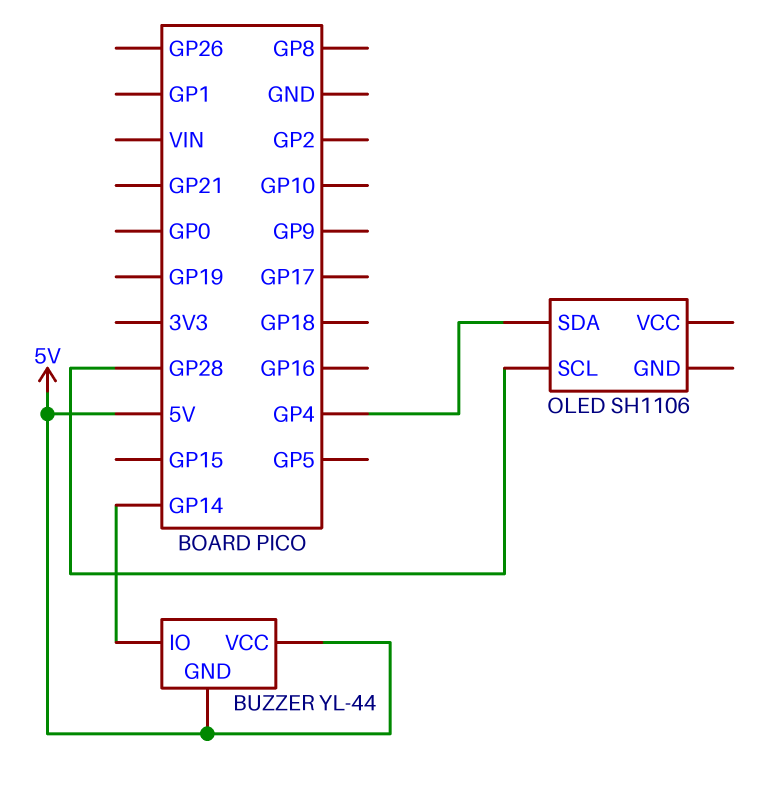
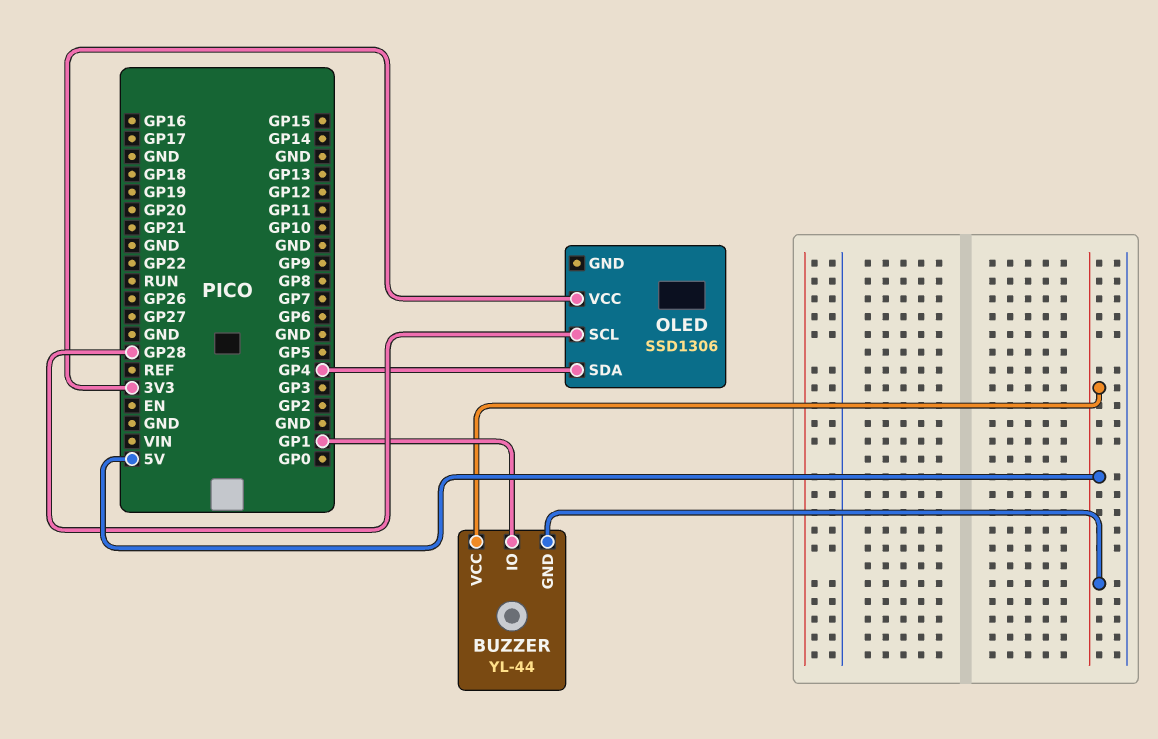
BUZZER pin IO: GP14 -> GP1
OLED: SH1106 -> SSD1306
OLED pin VCC: none -> 3V3

